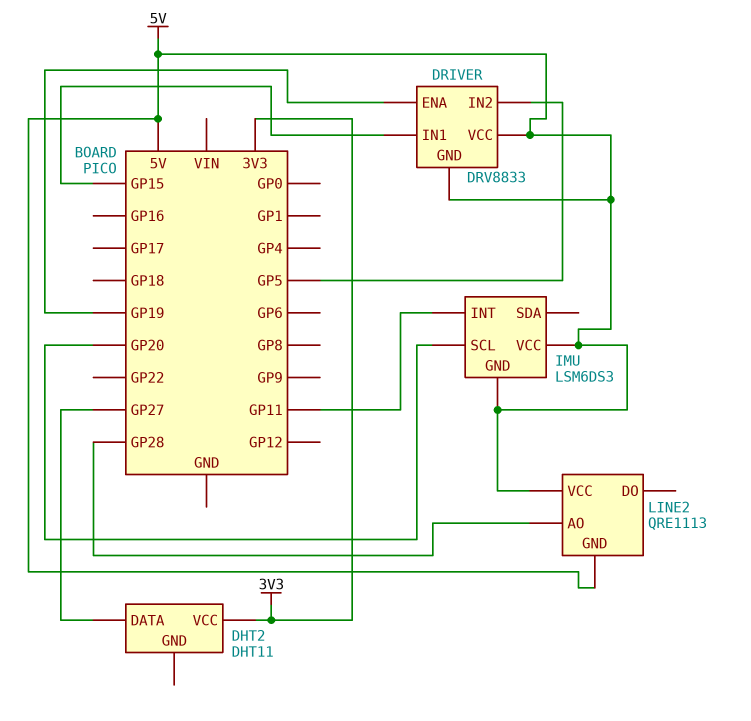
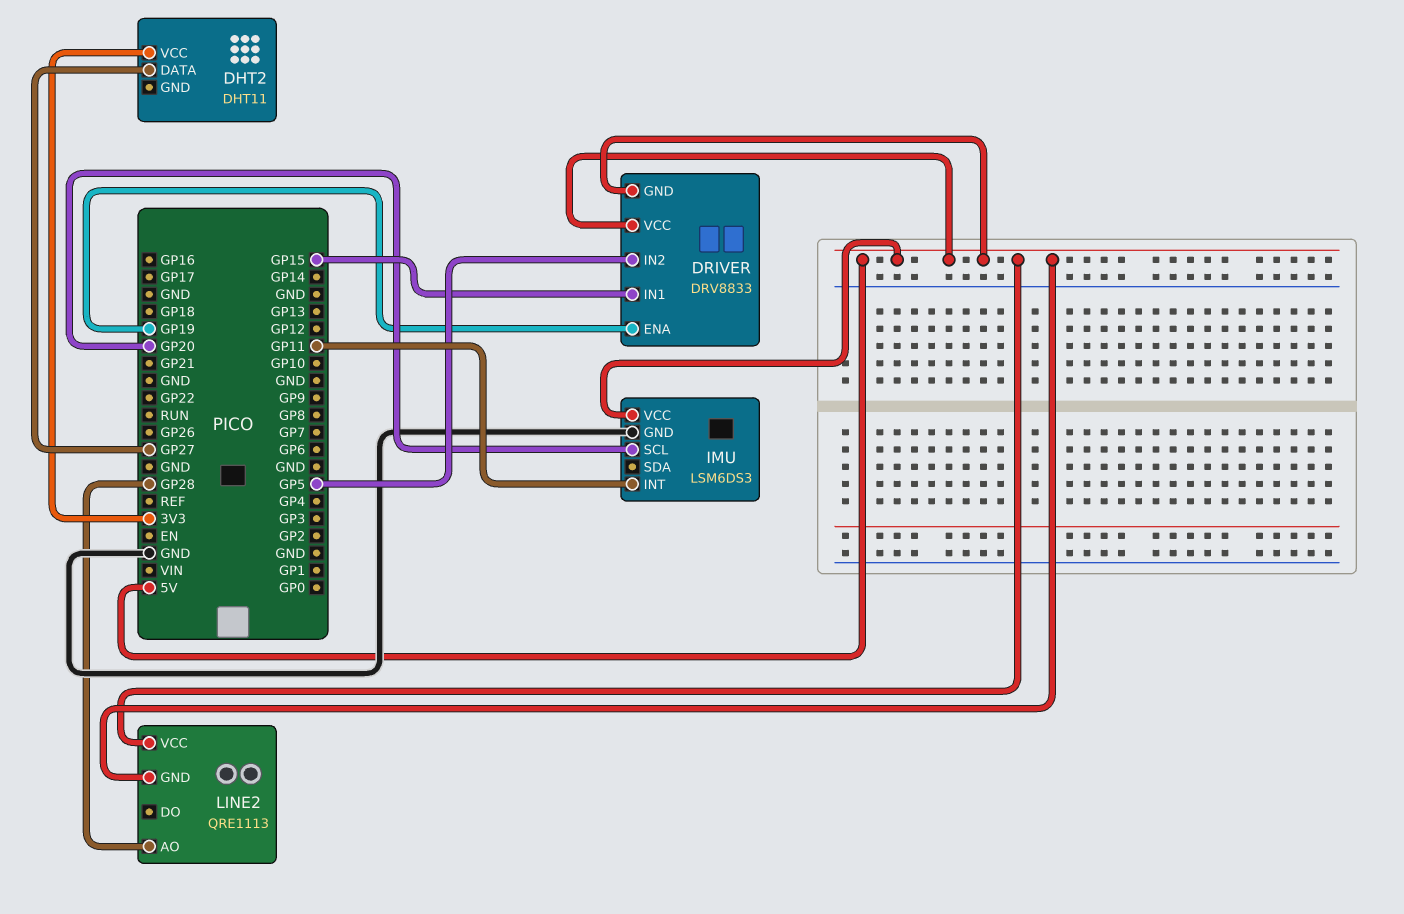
IMU pin GND: 5V -> GND

